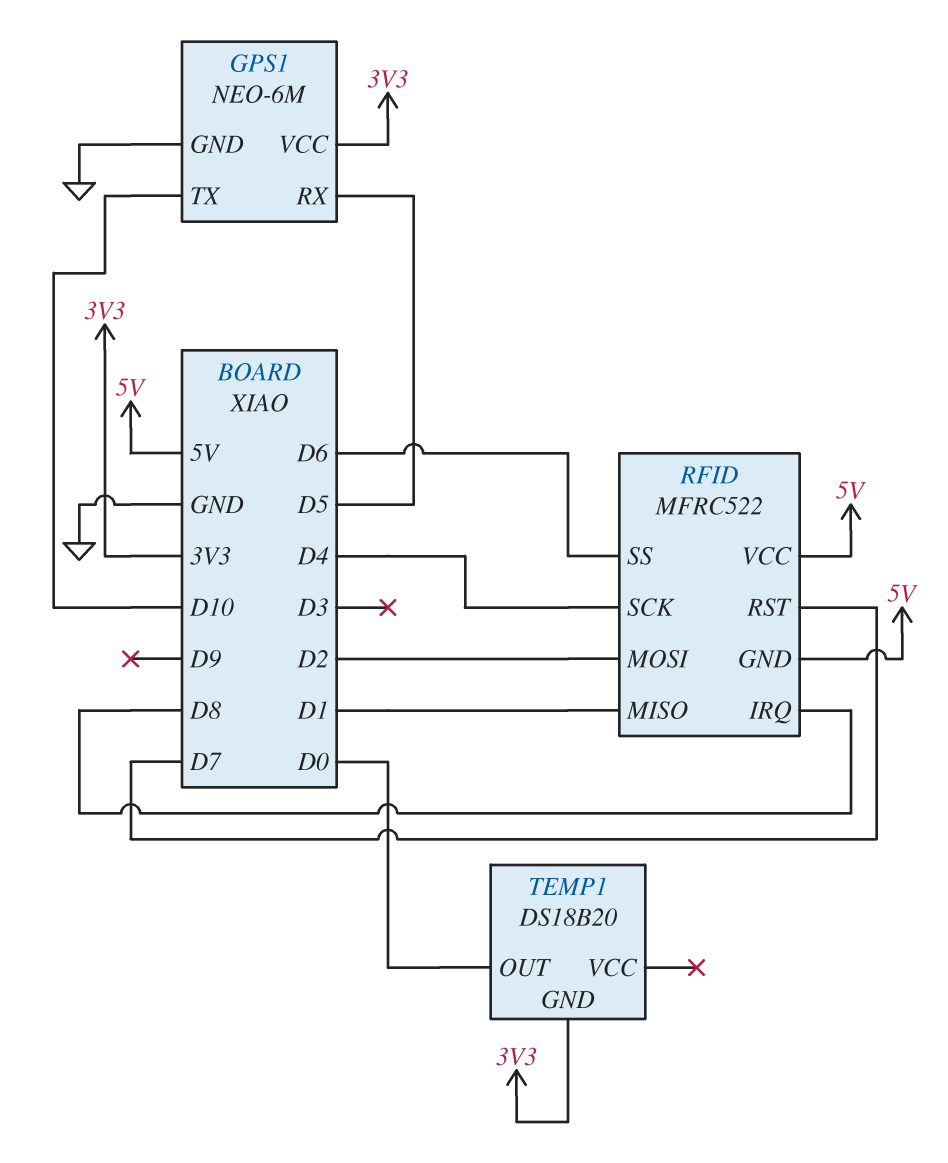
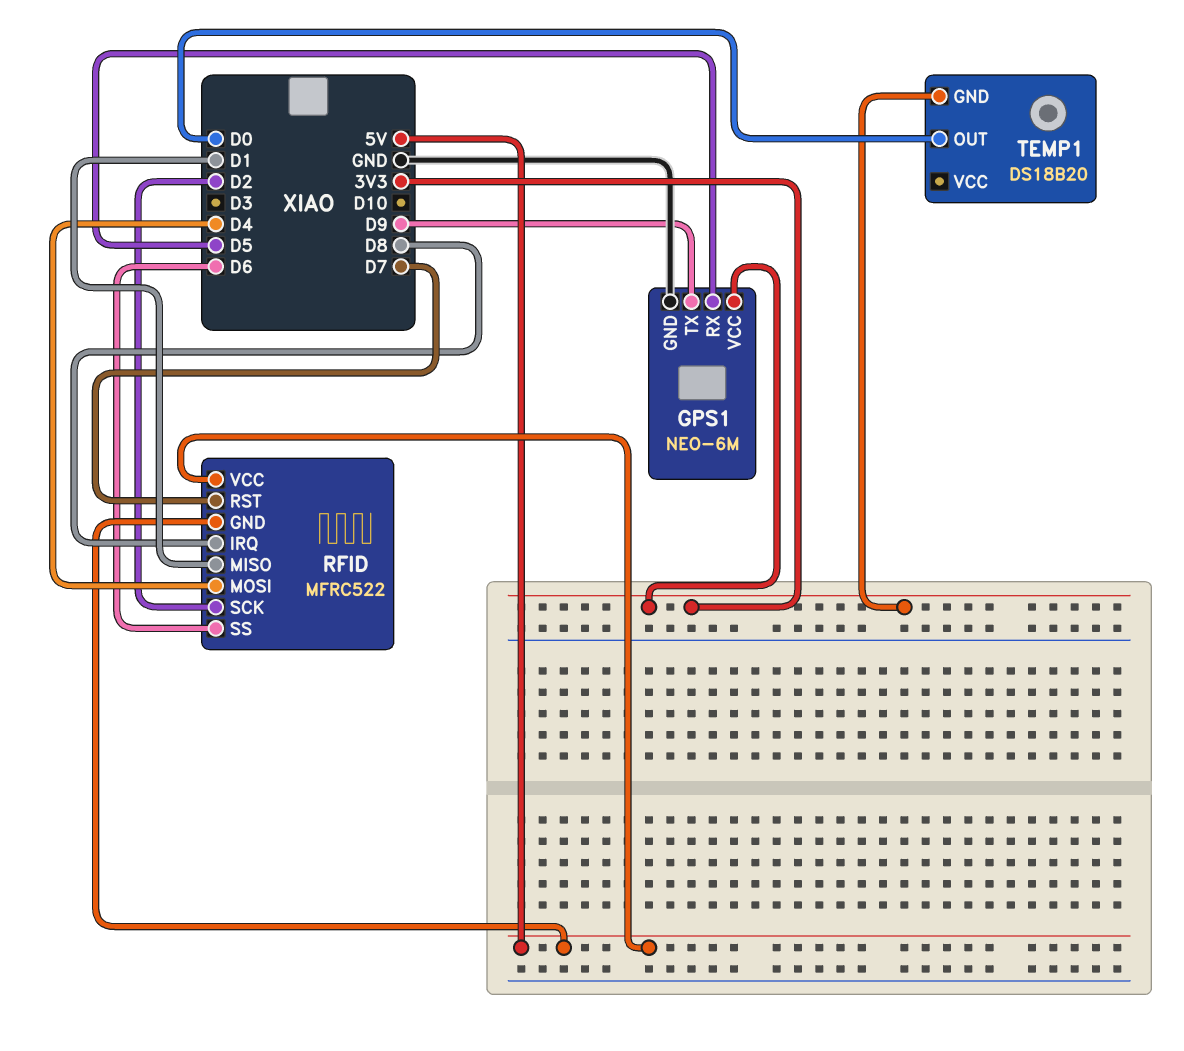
GPS1 pin TX: D10 -> D9
RFID pin MOSI: D2 -> D4
RFID pin SCK: D4 -> D2

